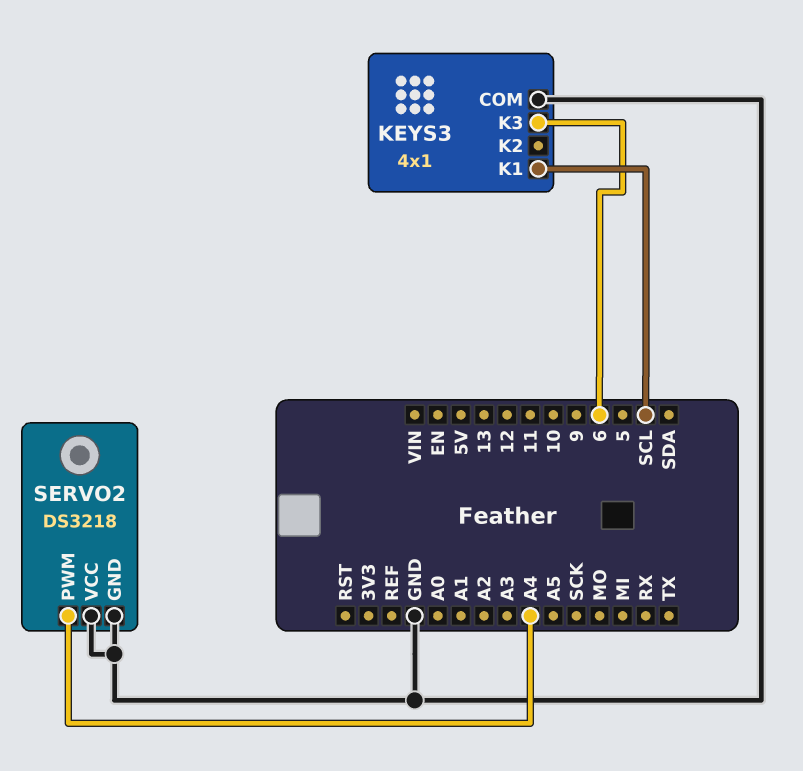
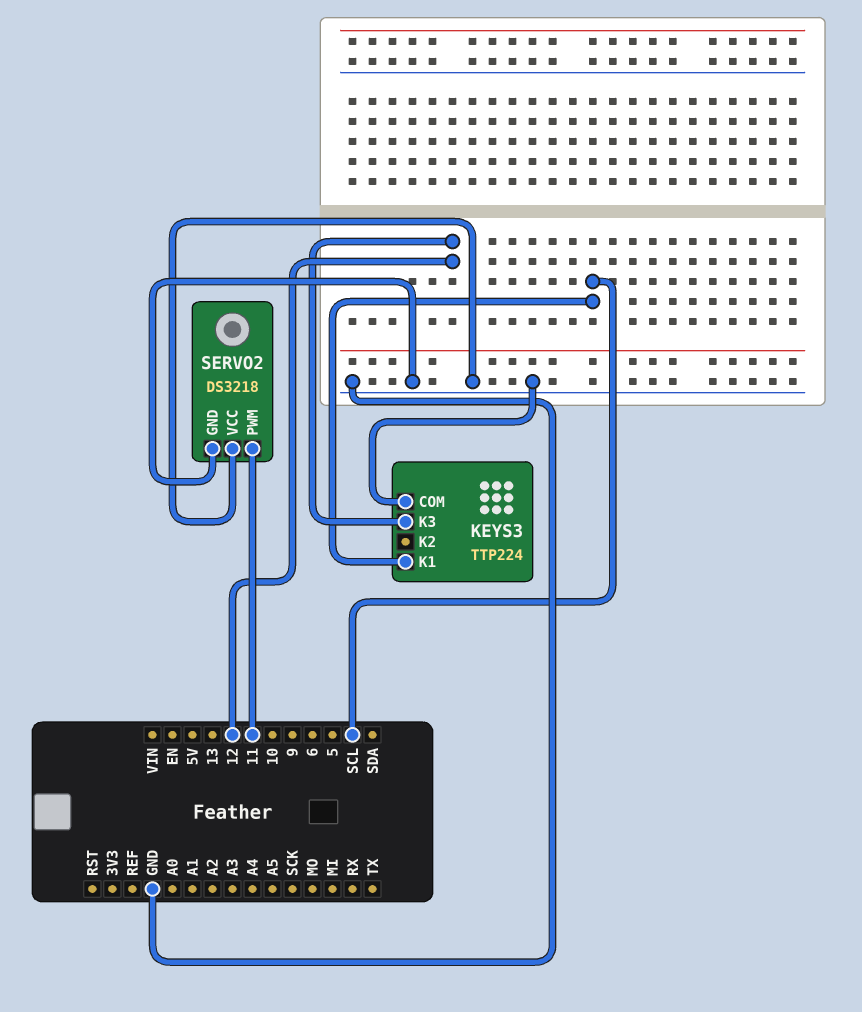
KEYS3: 4x1 -> TTP224
KEYS3 pin K3: 6 -> 12
SERVO2 pin PWM: A4 -> 11

